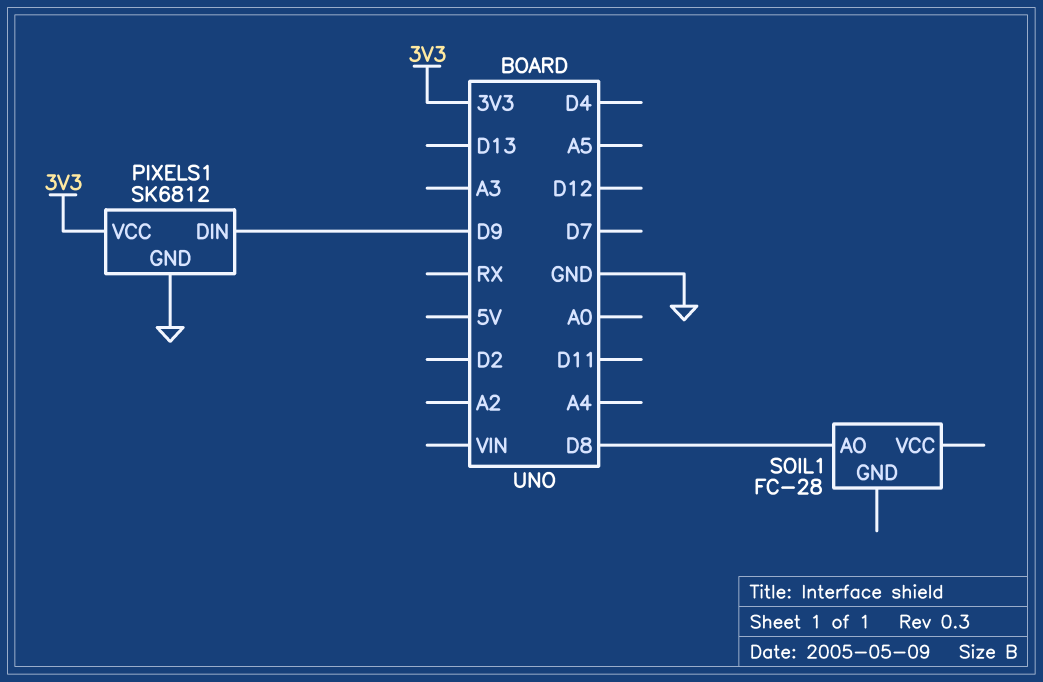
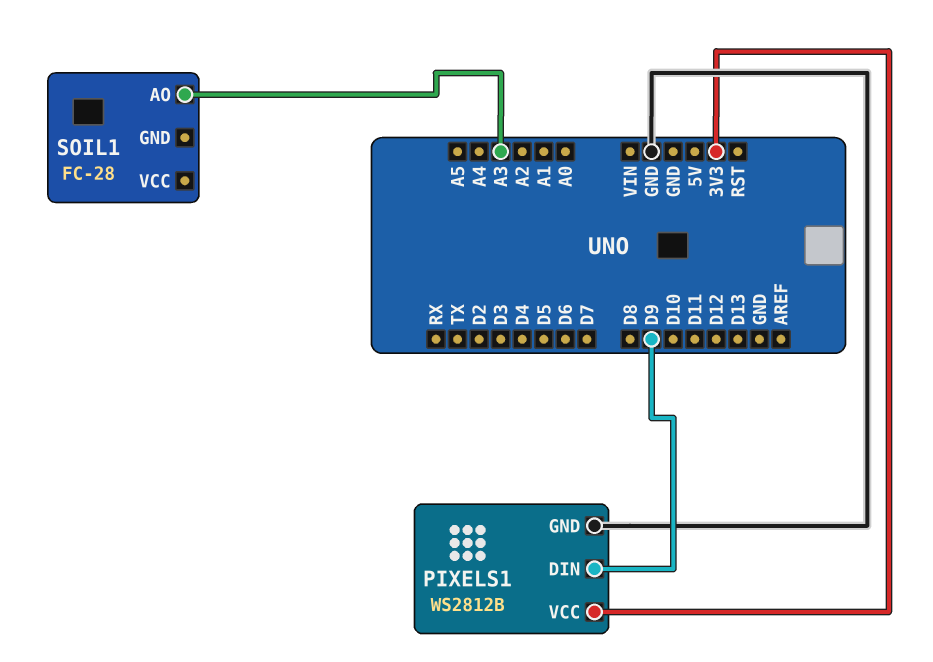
PIXELS1: SK6812 -> WS2812B
SOIL1 pin AO: D8 -> A3

